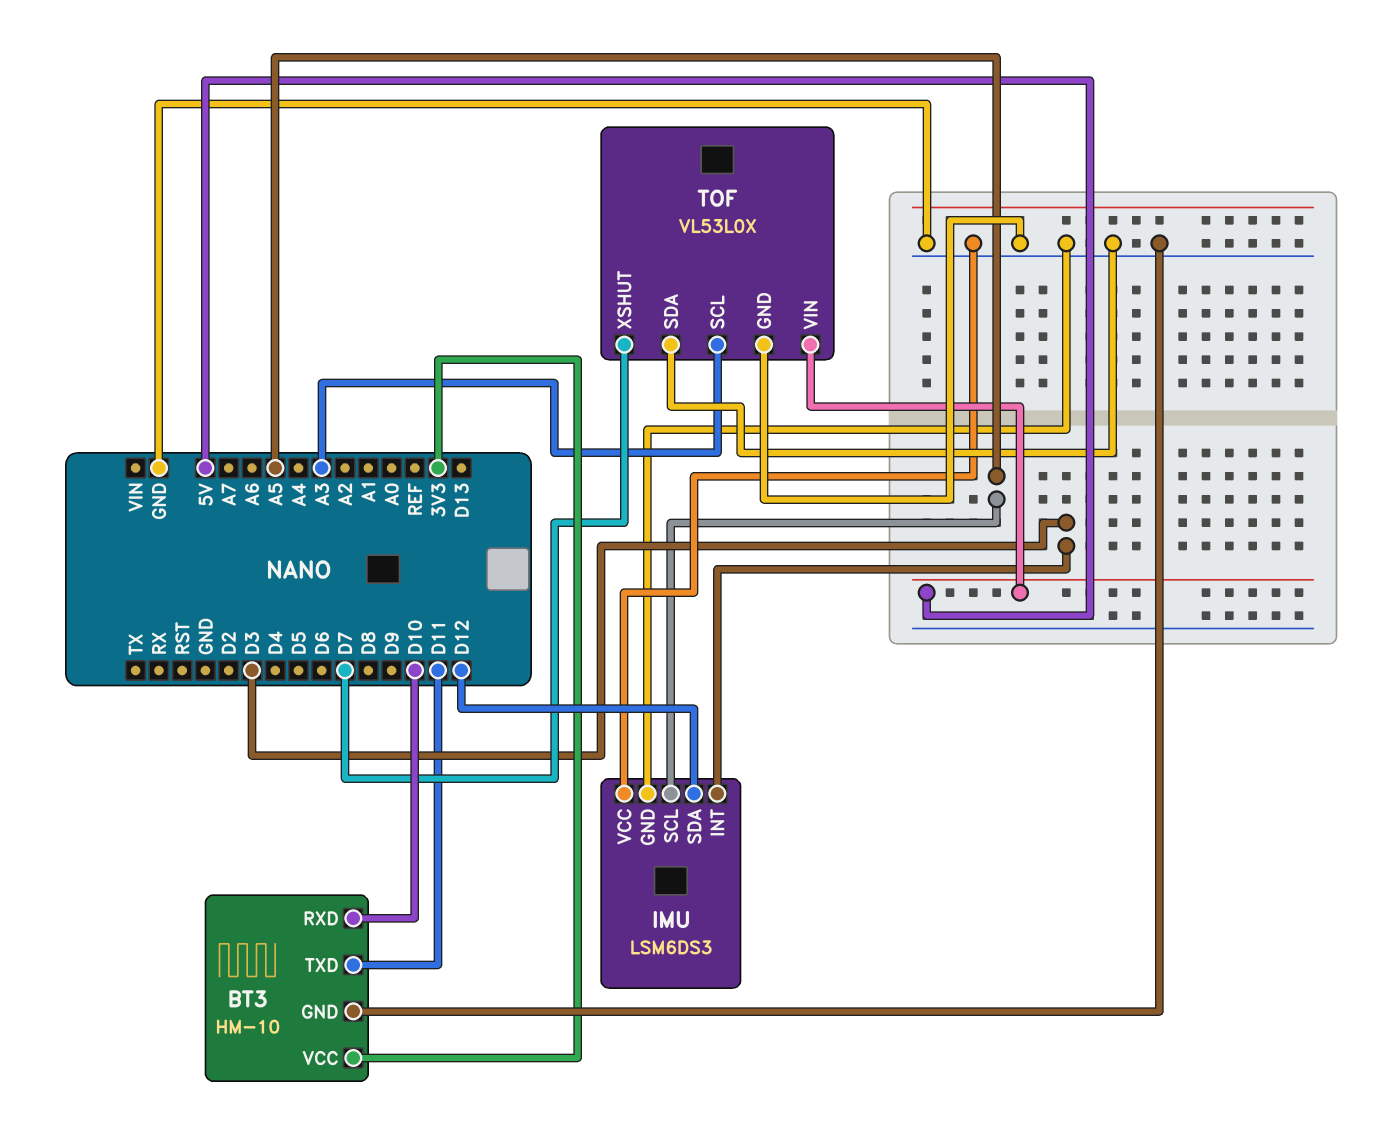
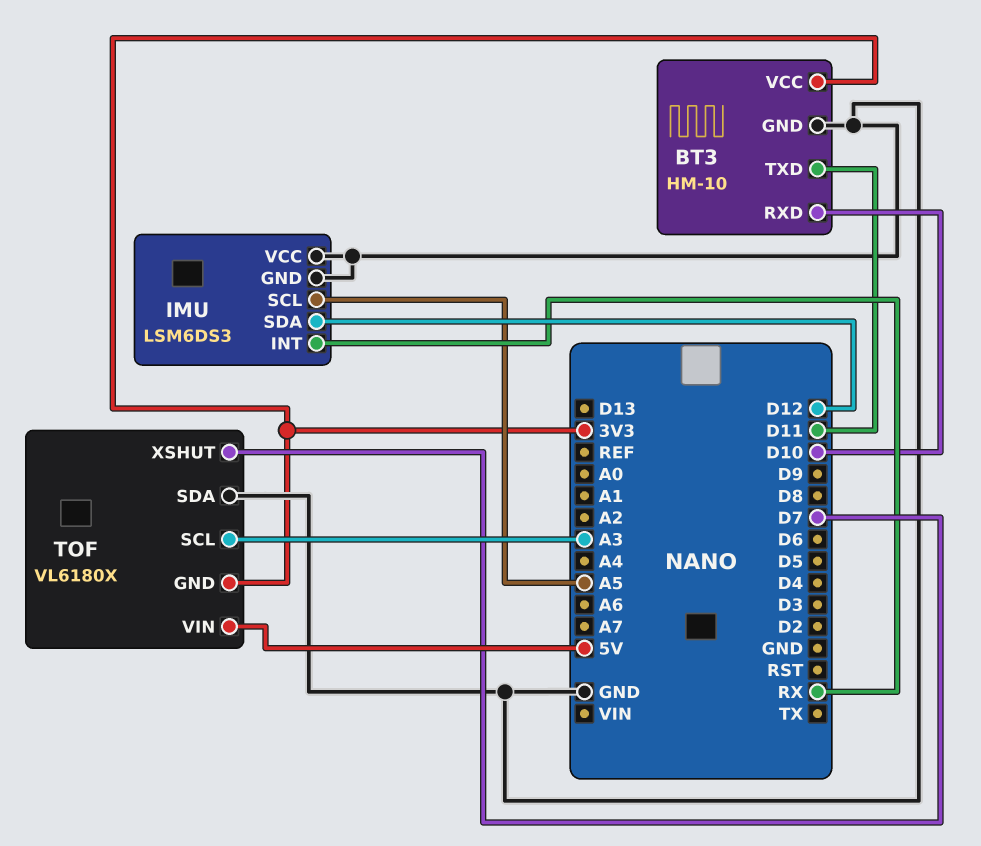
IMU pin INT: D3 -> RX
TOF: VL53L0X -> VL6180X
TOF pin GND: GND -> 3V3

